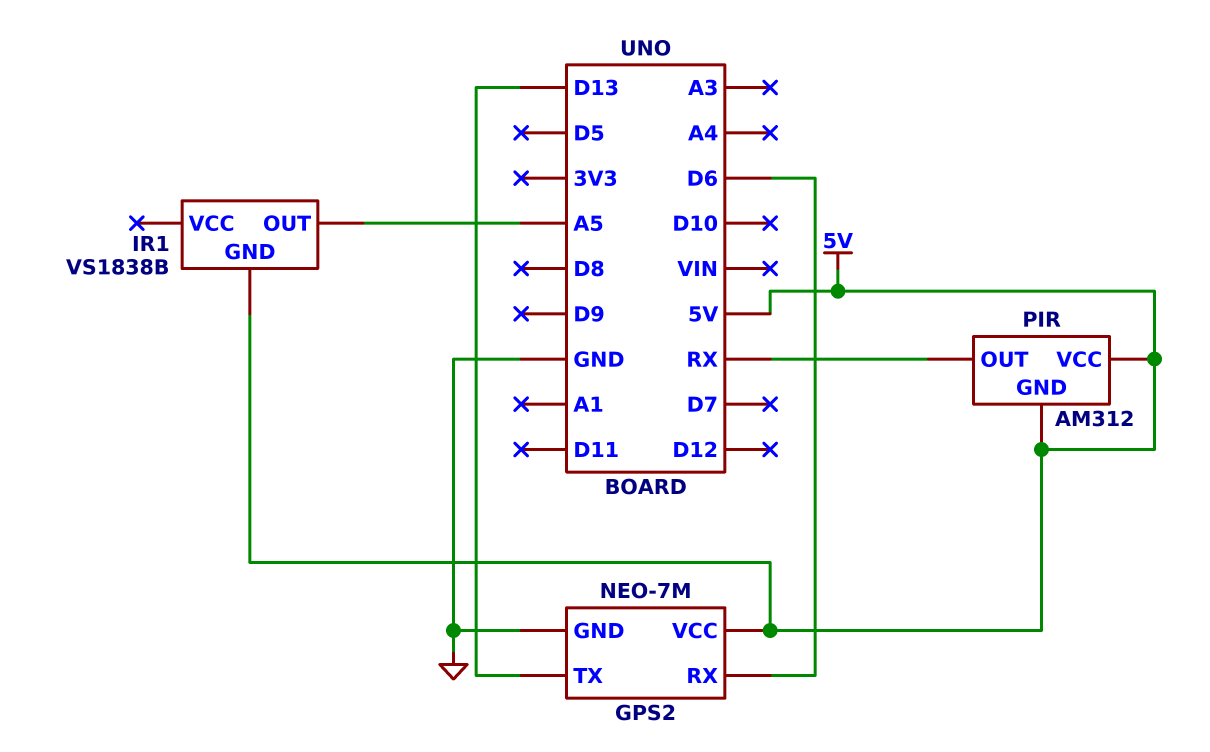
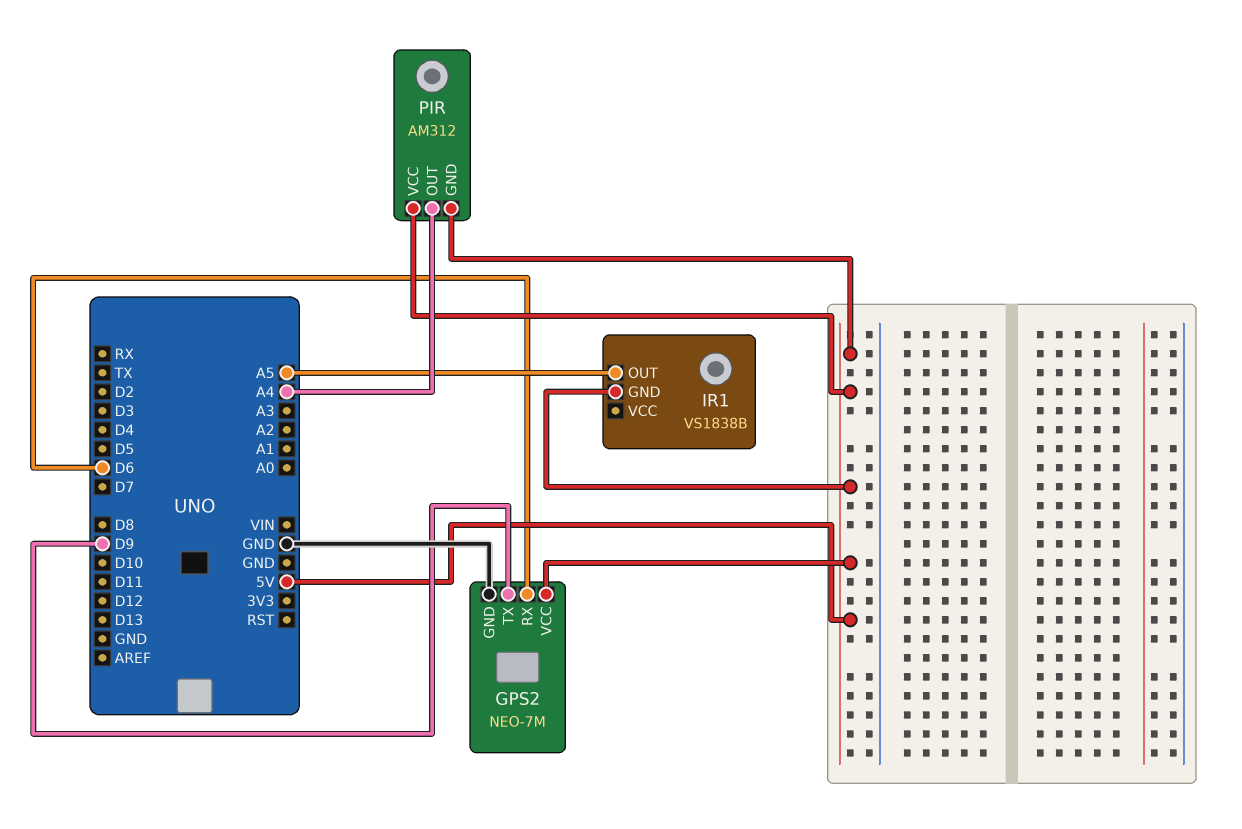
GPS2 pin TX: D13 -> D9
PIR pin OUT: RX -> A4

